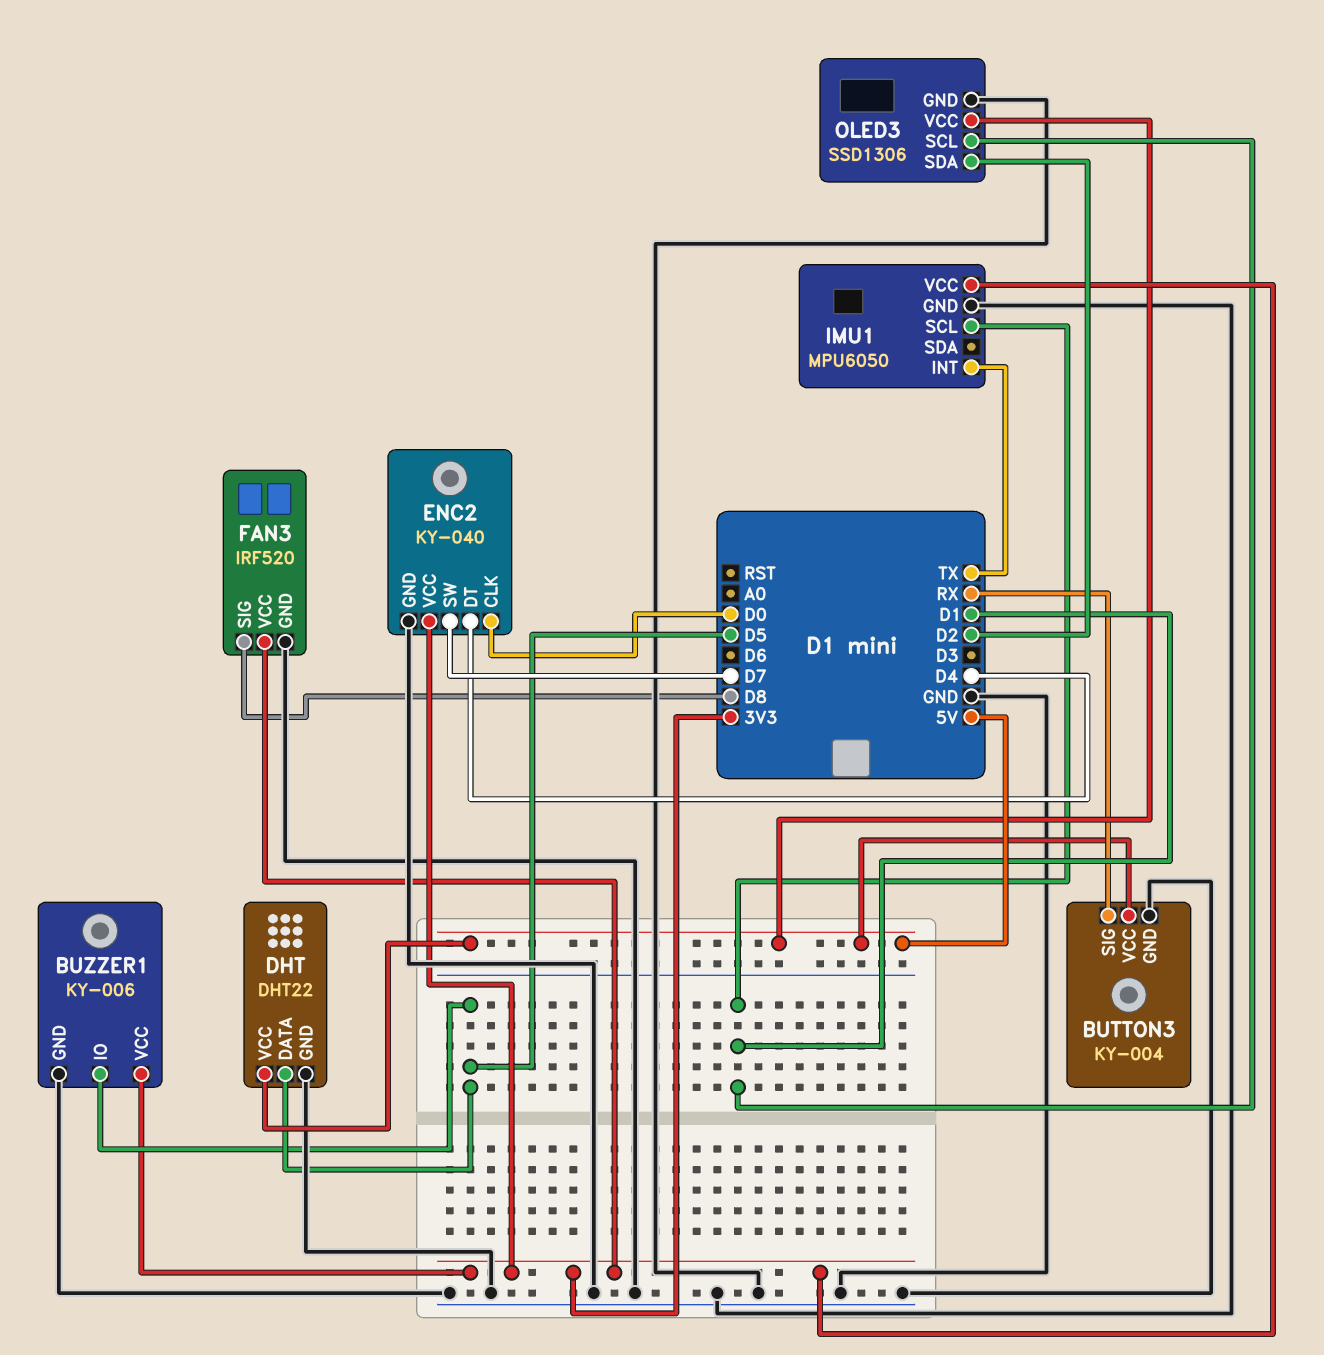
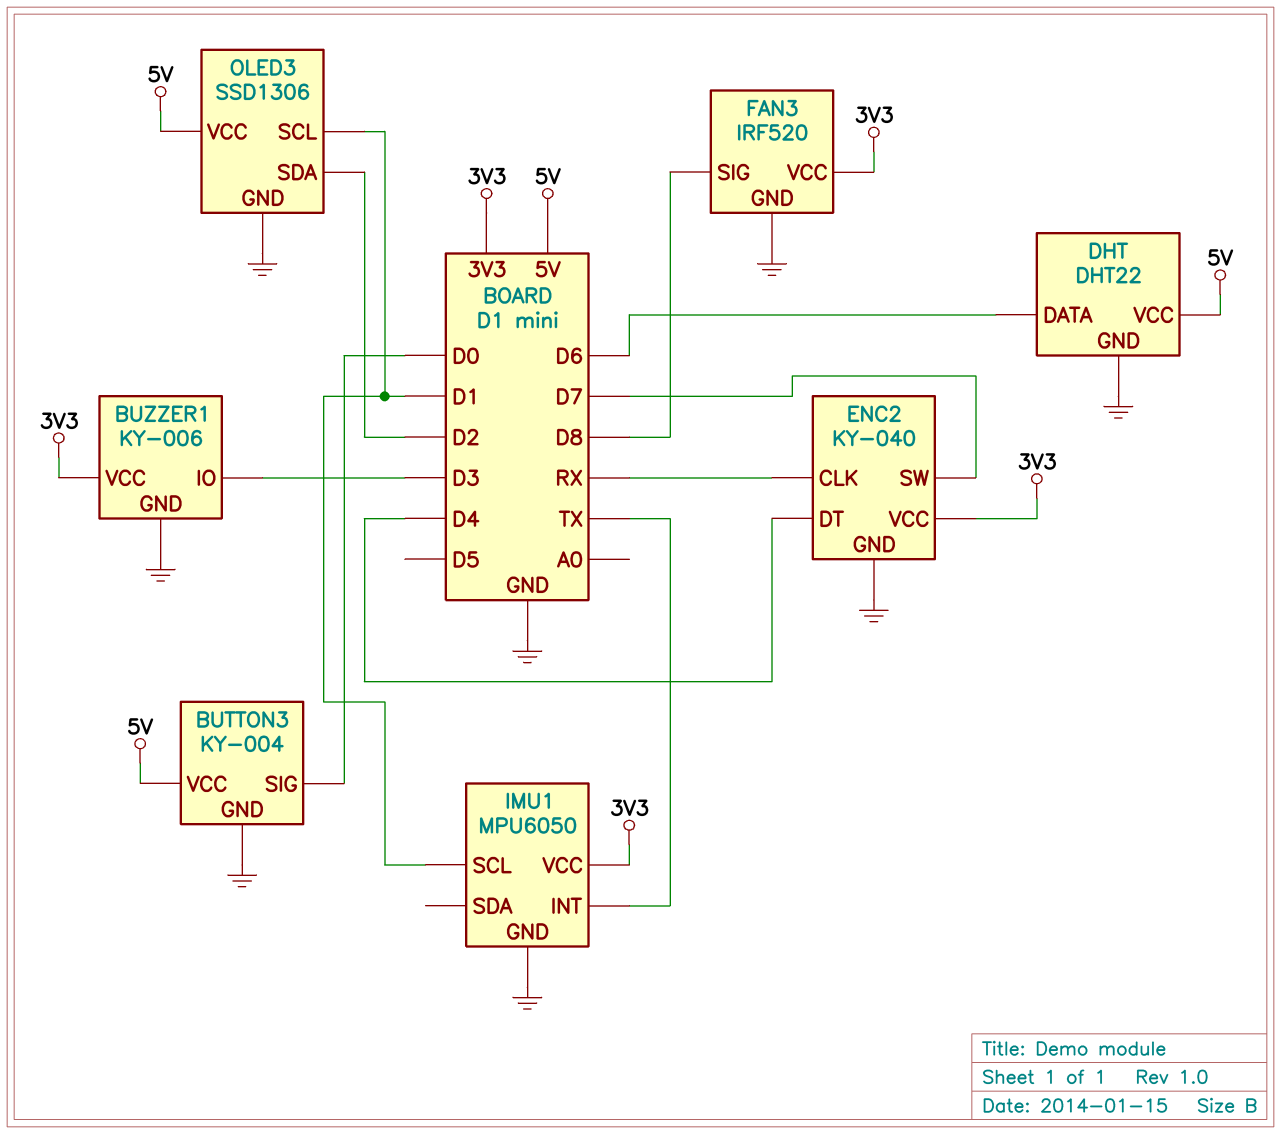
BUTTON3 pin SIG: RX -> D0
BUZZER1 pin IO: D5 -> D3
DHT pin DATA: D5 -> D6
ENC2 pin CLK: D0 -> RX

